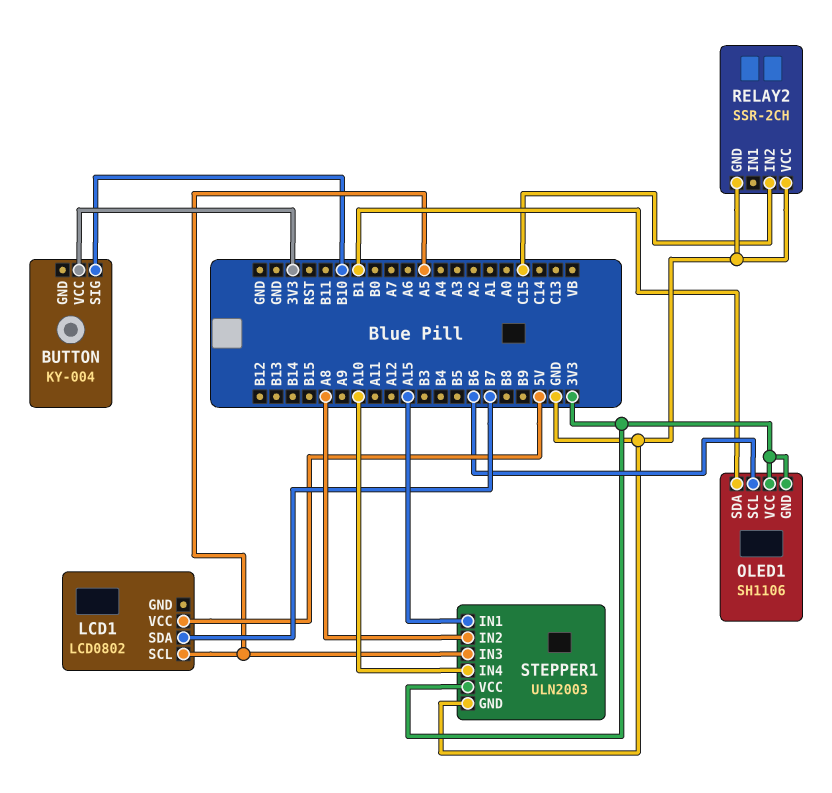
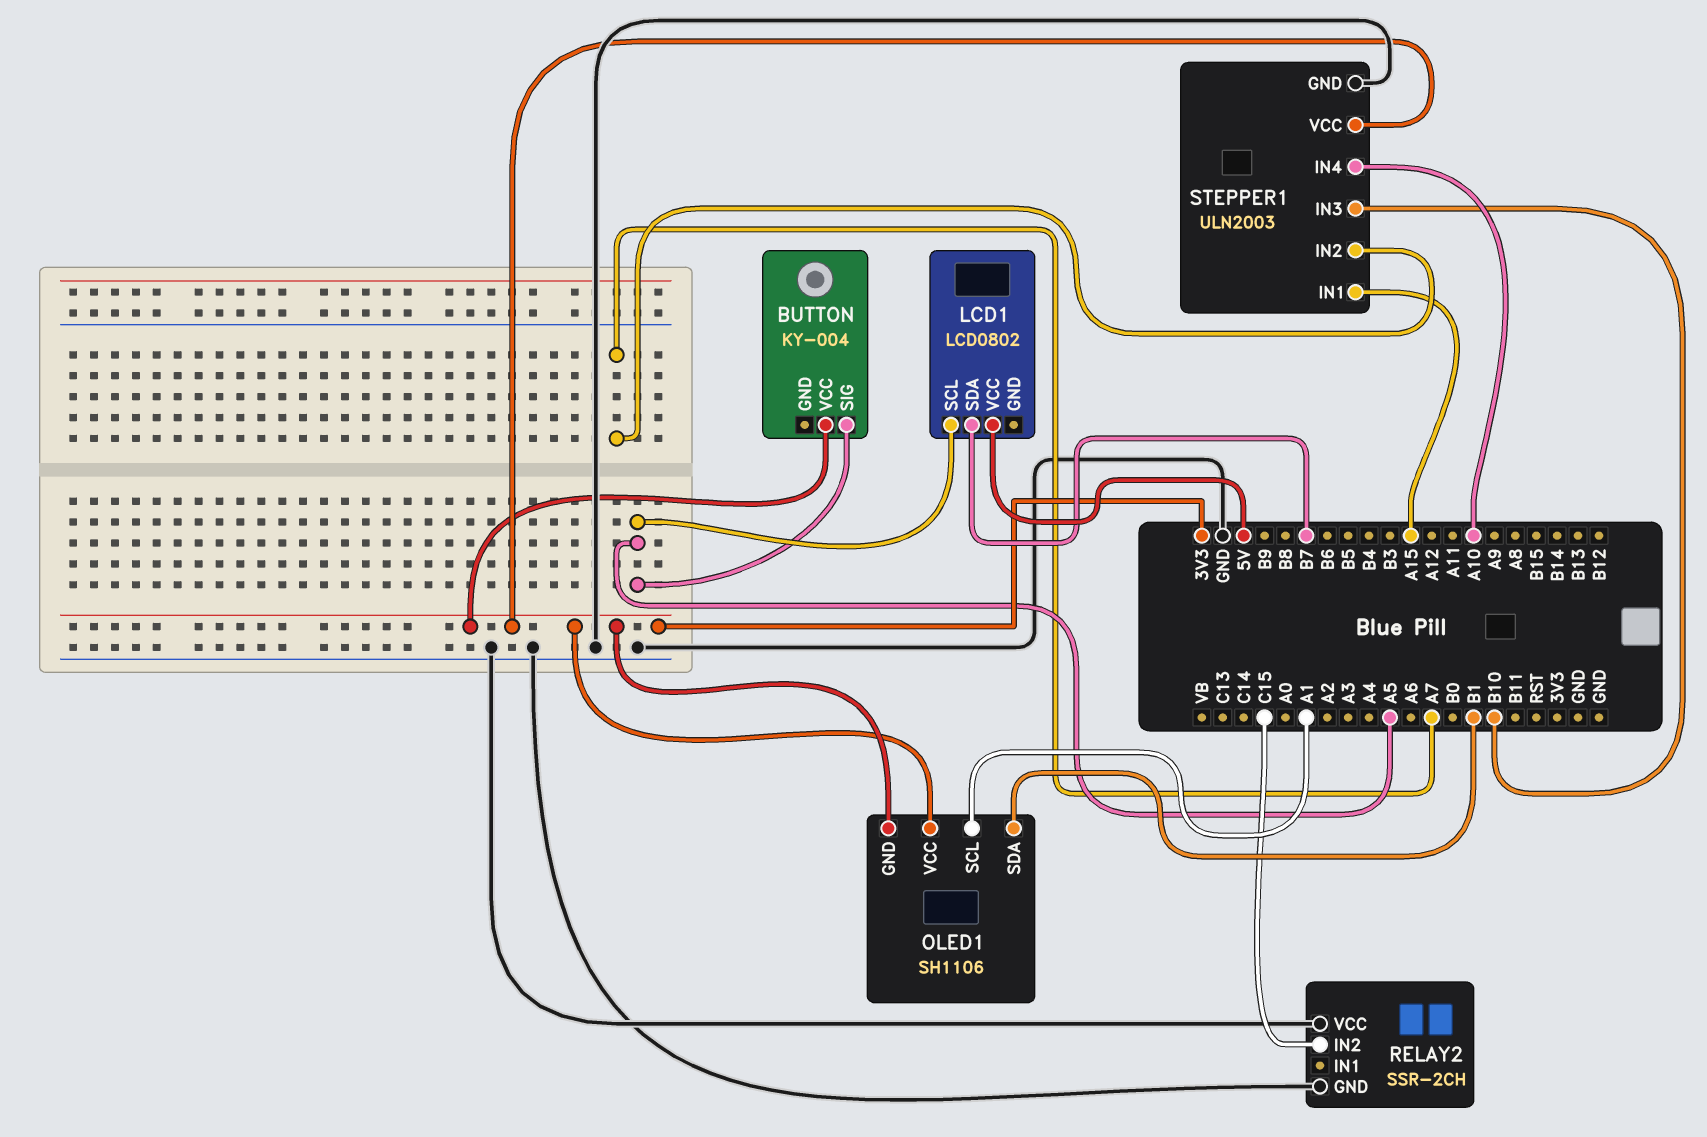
BUTTON pin SIG: B10 -> A5
OLED1 pin SCL: B6 -> A1
STEPPER1 pin IN2: A8 -> A7
STEPPER1 pin IN3: A5 -> B10

